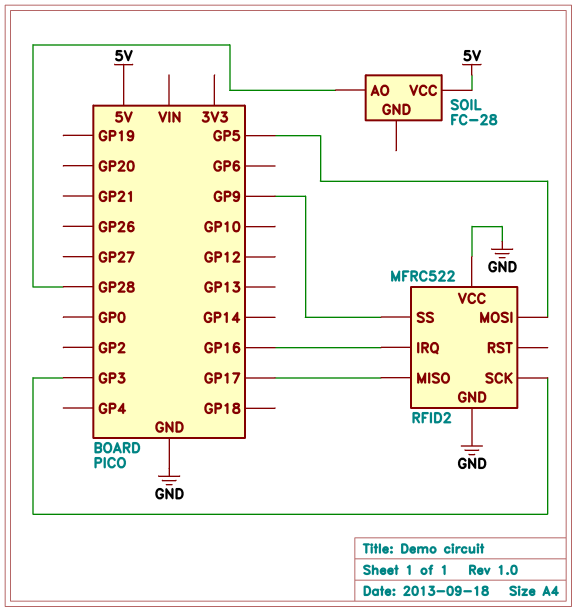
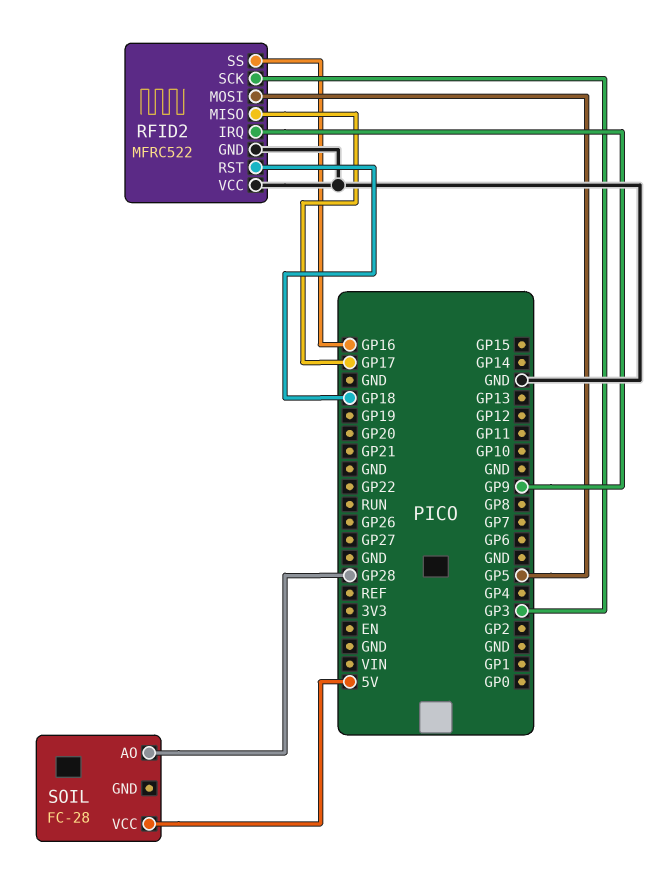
RFID2 pin IRQ: GP16 -> GP9
RFID2 pin RST: none -> GP18
RFID2 pin SS: GP9 -> GP16

